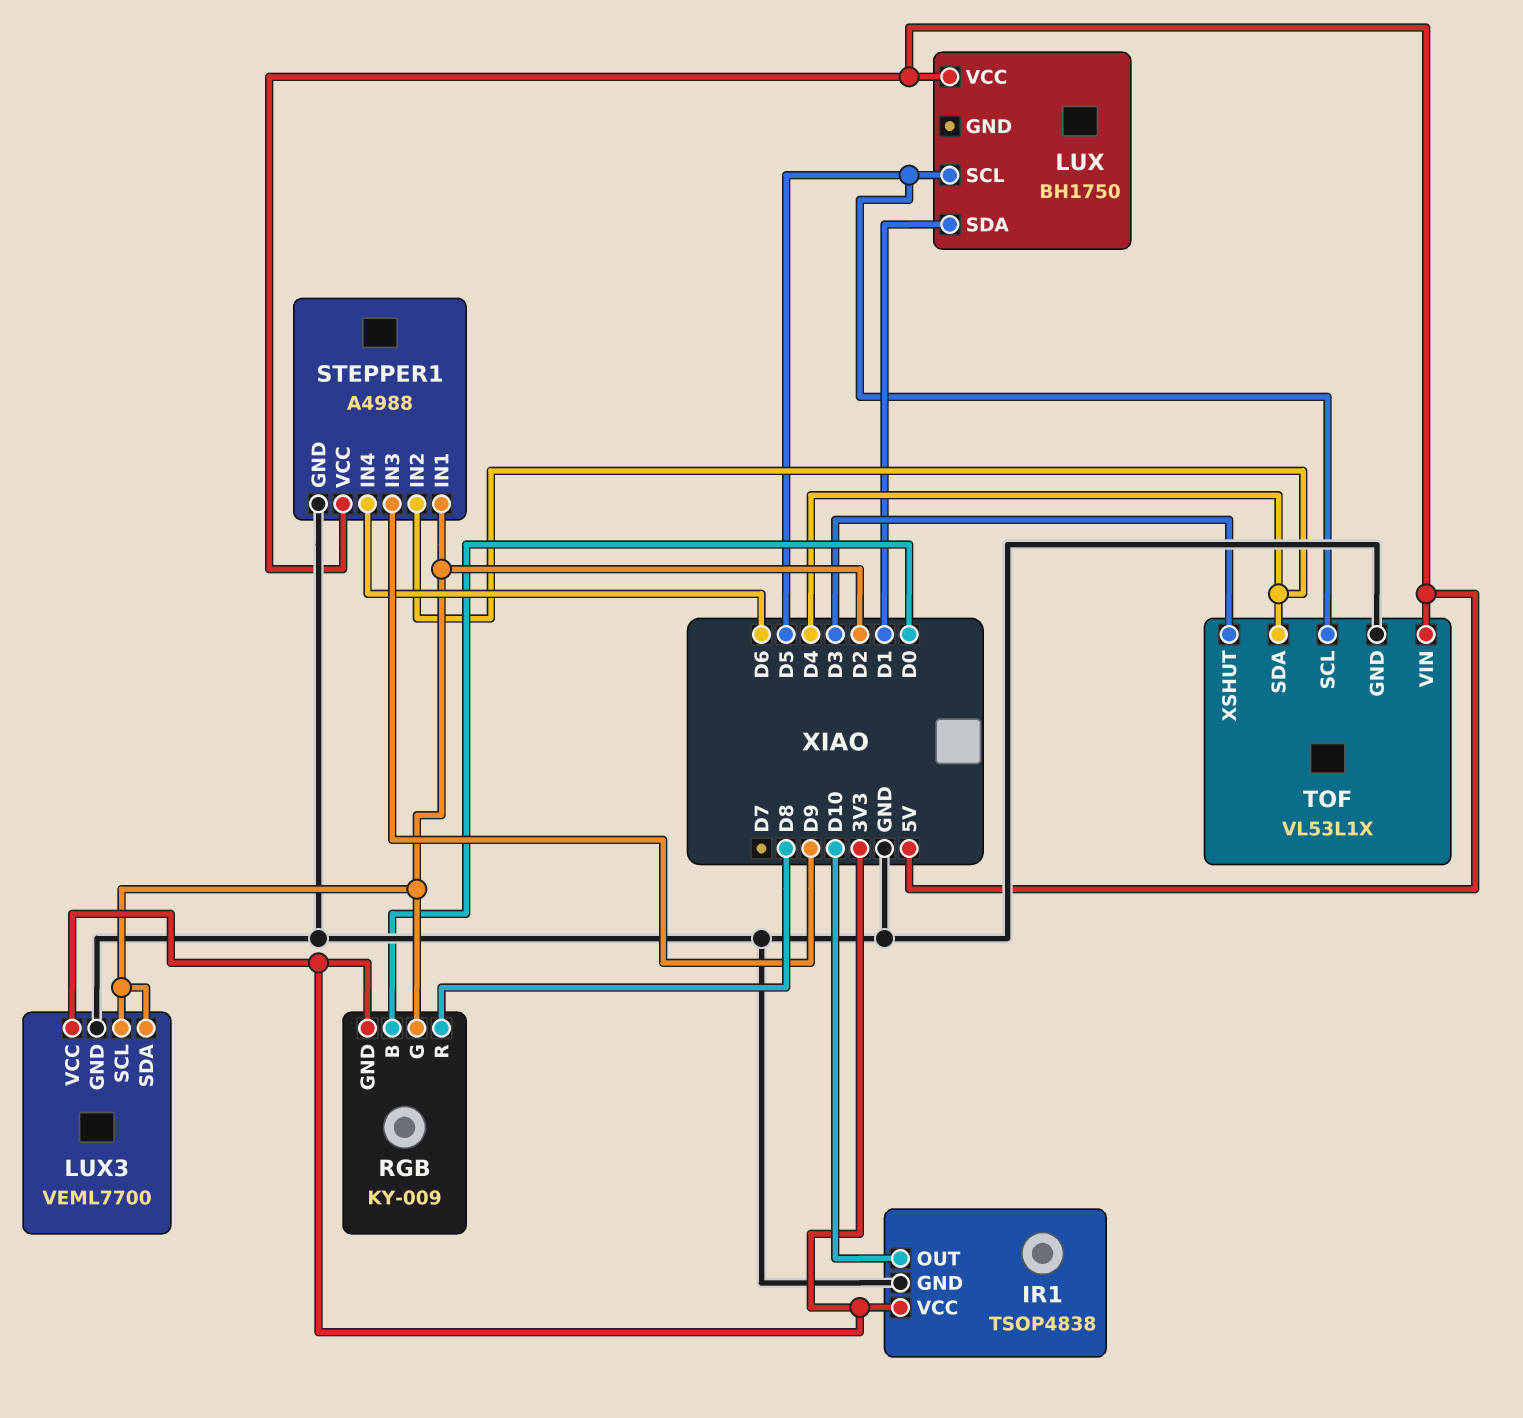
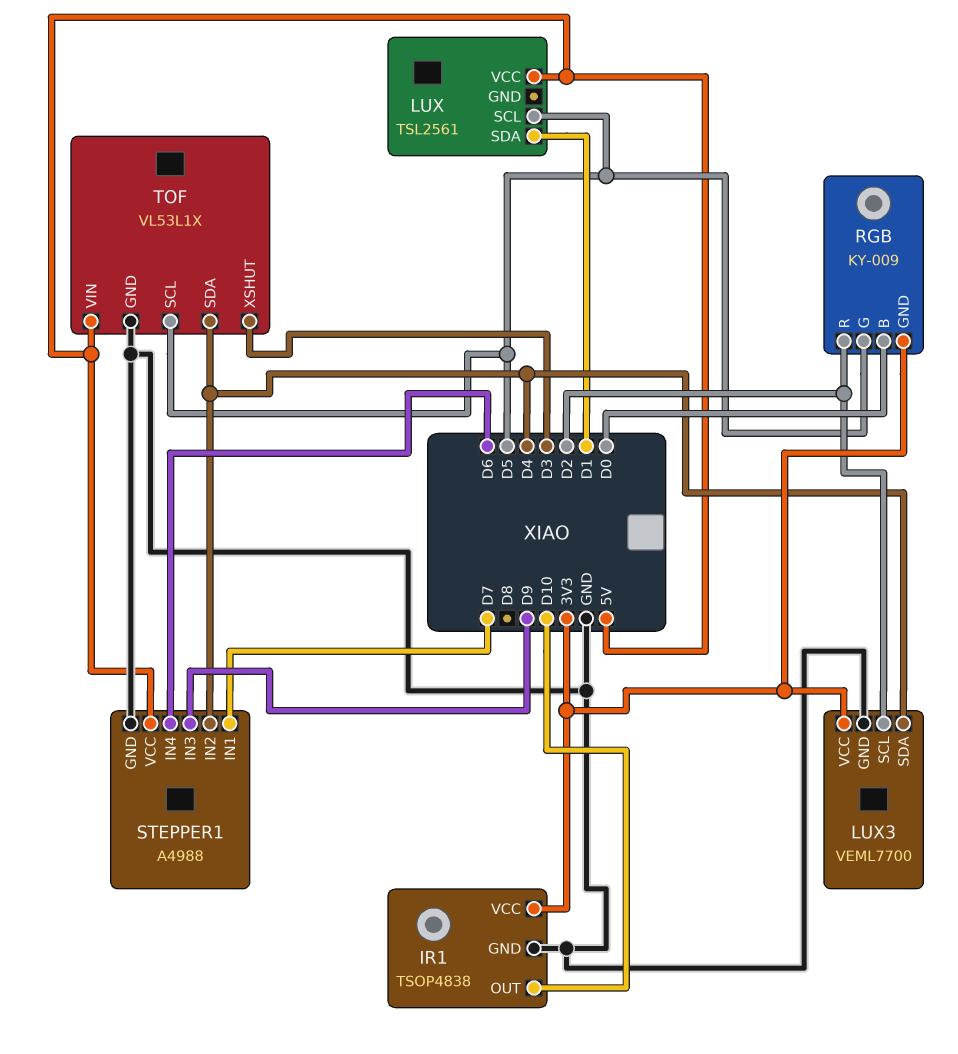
LUX: BH1750 -> TSL2561
LUX3 pin SDA: D2 -> D4
RGB pin G: D2 -> D5
RGB pin R: D8 -> D2
STEPPER1 pin IN1: D2 -> D7

